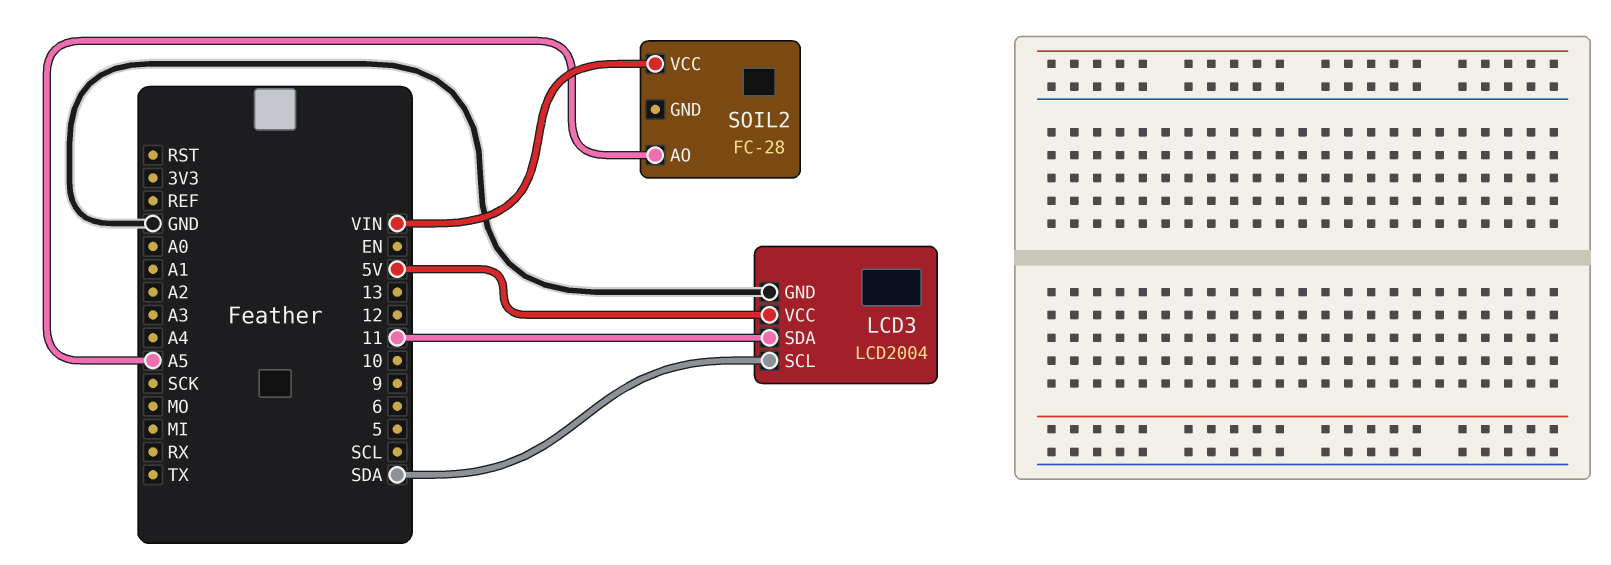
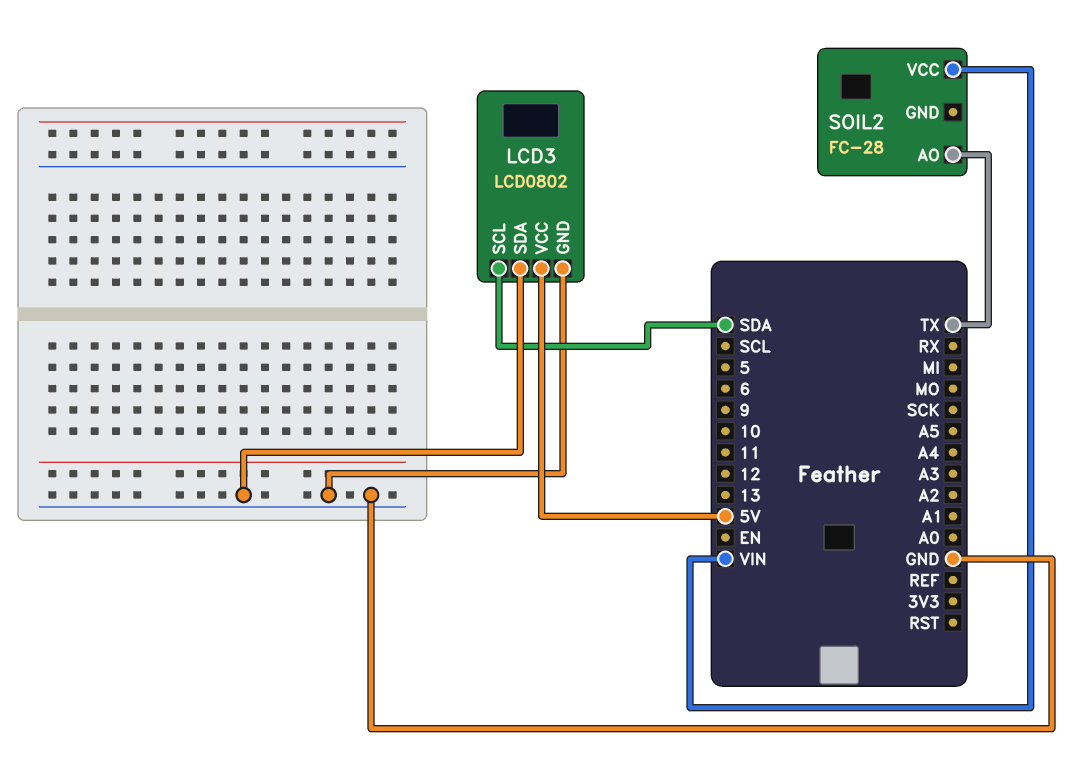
LCD3: LCD2004 -> LCD0802
LCD3 pin SDA: 11 -> GND
SOIL2 pin AO: A5 -> TX

